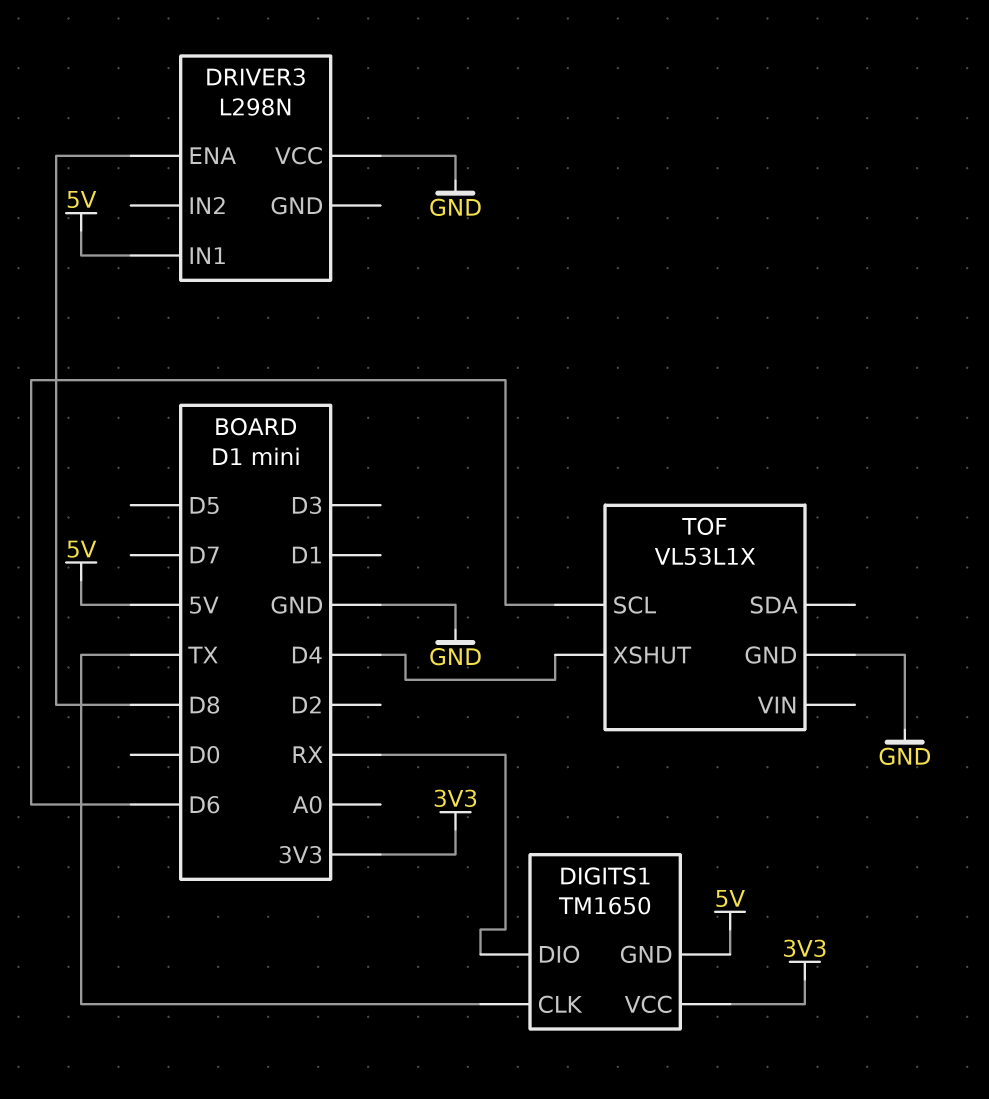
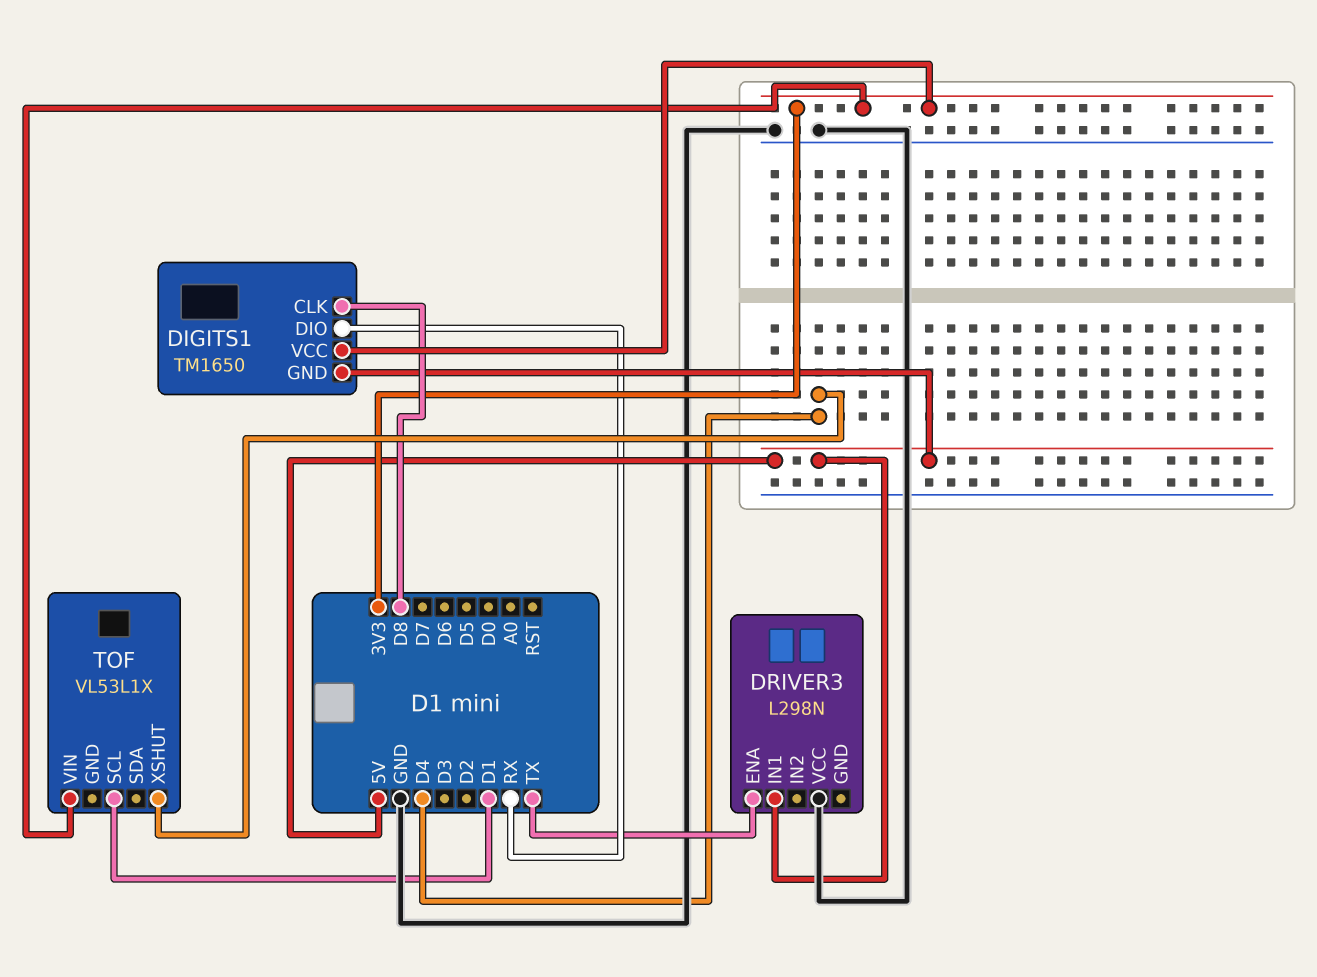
DIGITS1 pin CLK: TX -> D8
DRIVER3 pin ENA: D8 -> TX
TOF pin GND: GND -> none
TOF pin SCL: D6 -> D1
TOF pin VIN: none -> 3V3

